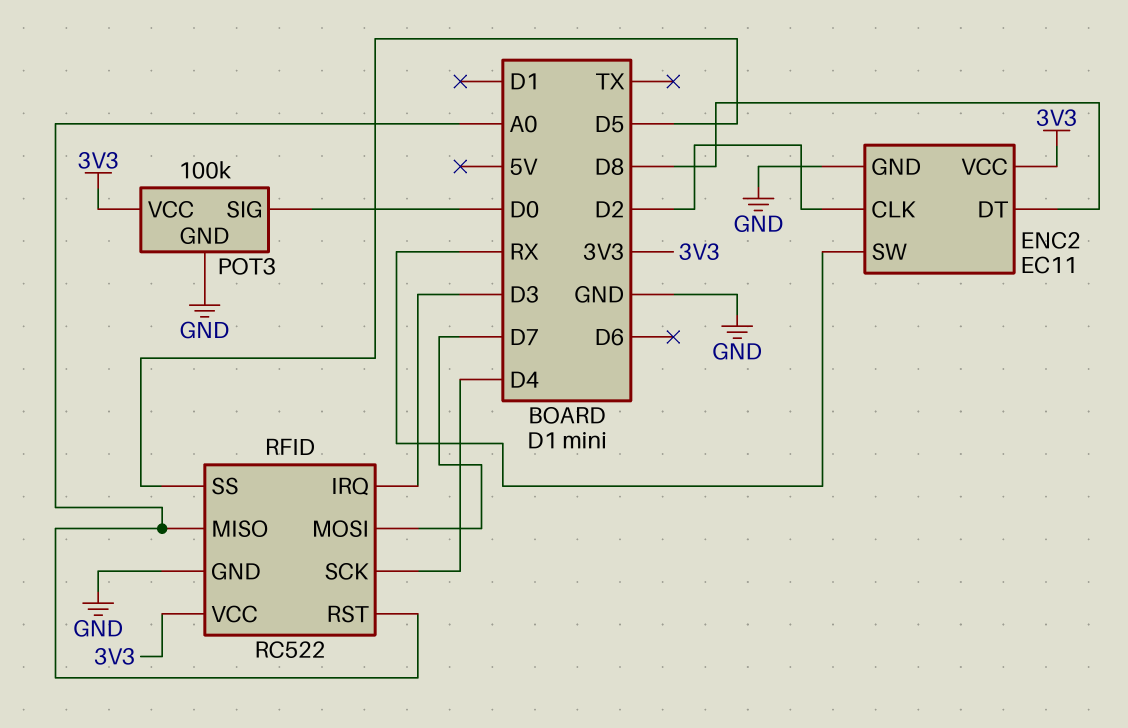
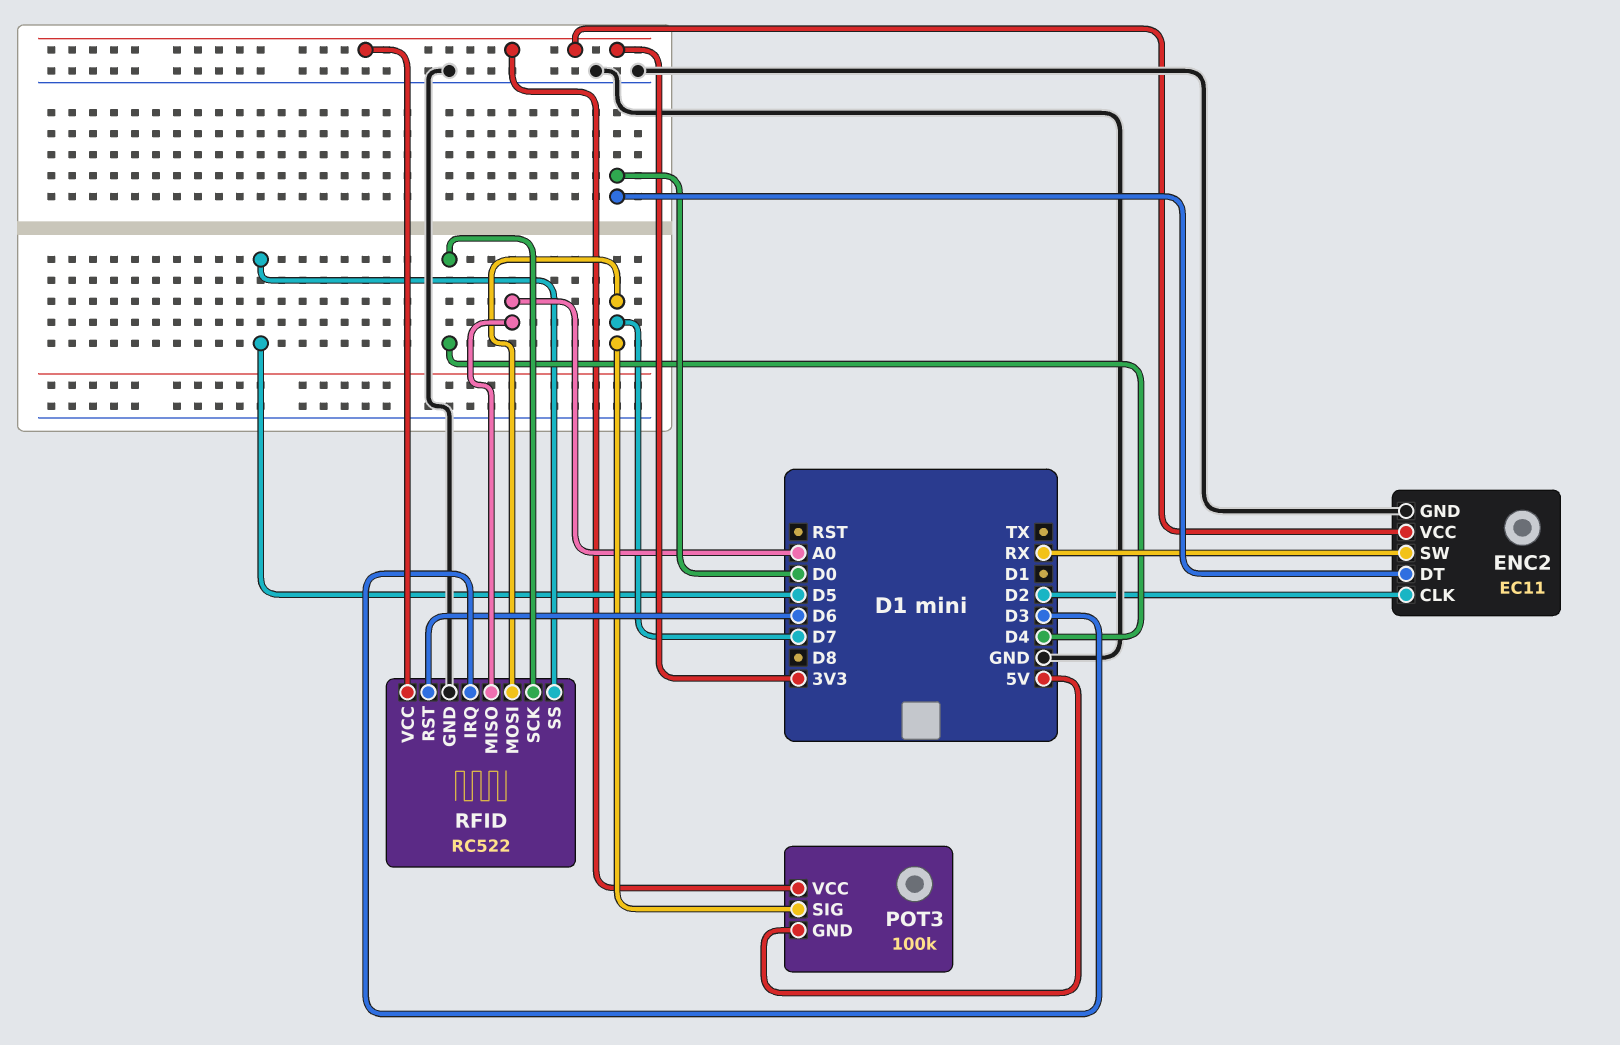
ENC2 pin DT: D8 -> D0
POT3 pin GND: GND -> 5V
POT3 pin SIG: D0 -> D7
RFID pin RST: A0 -> D6

